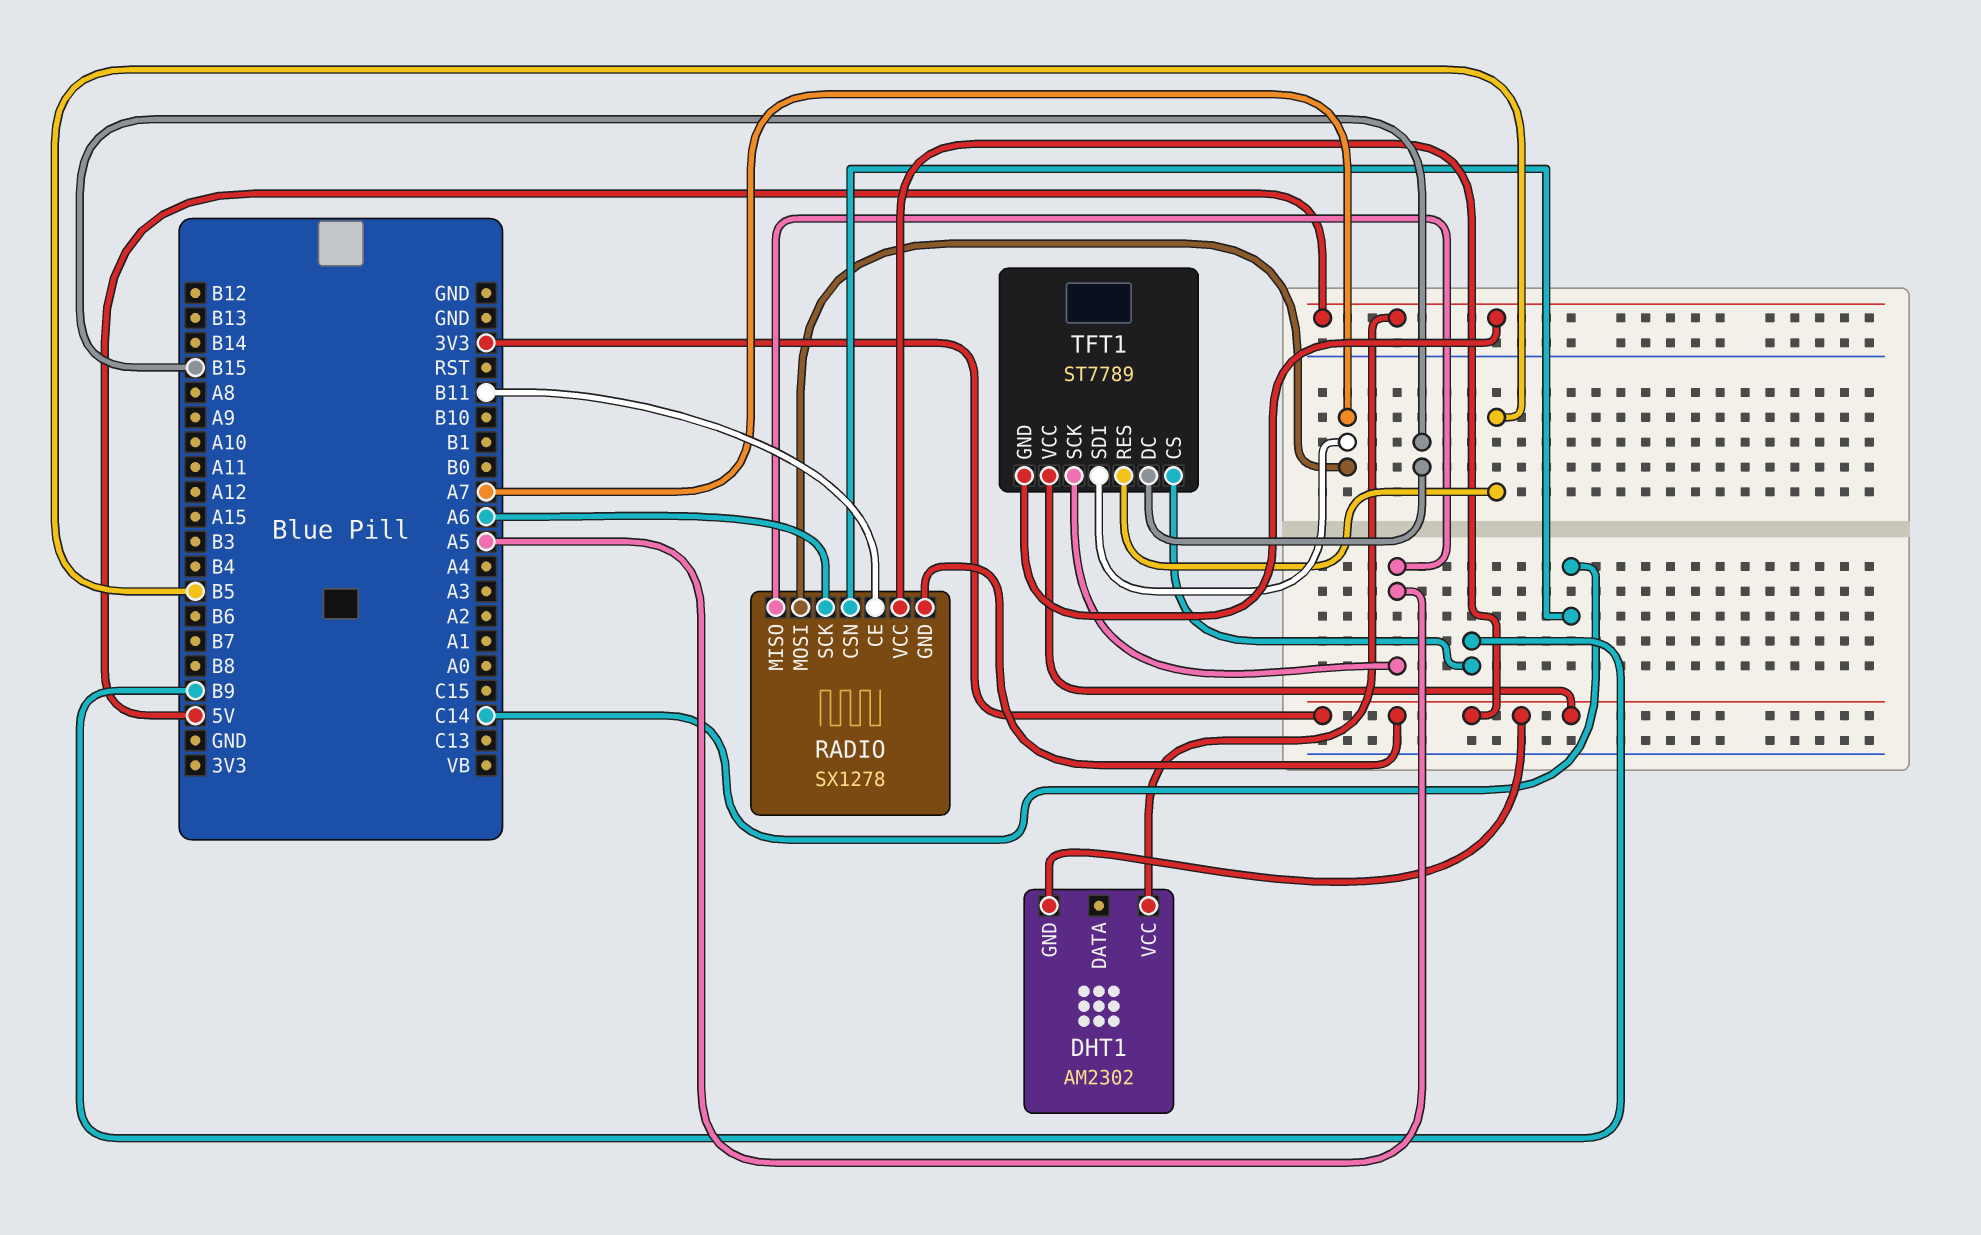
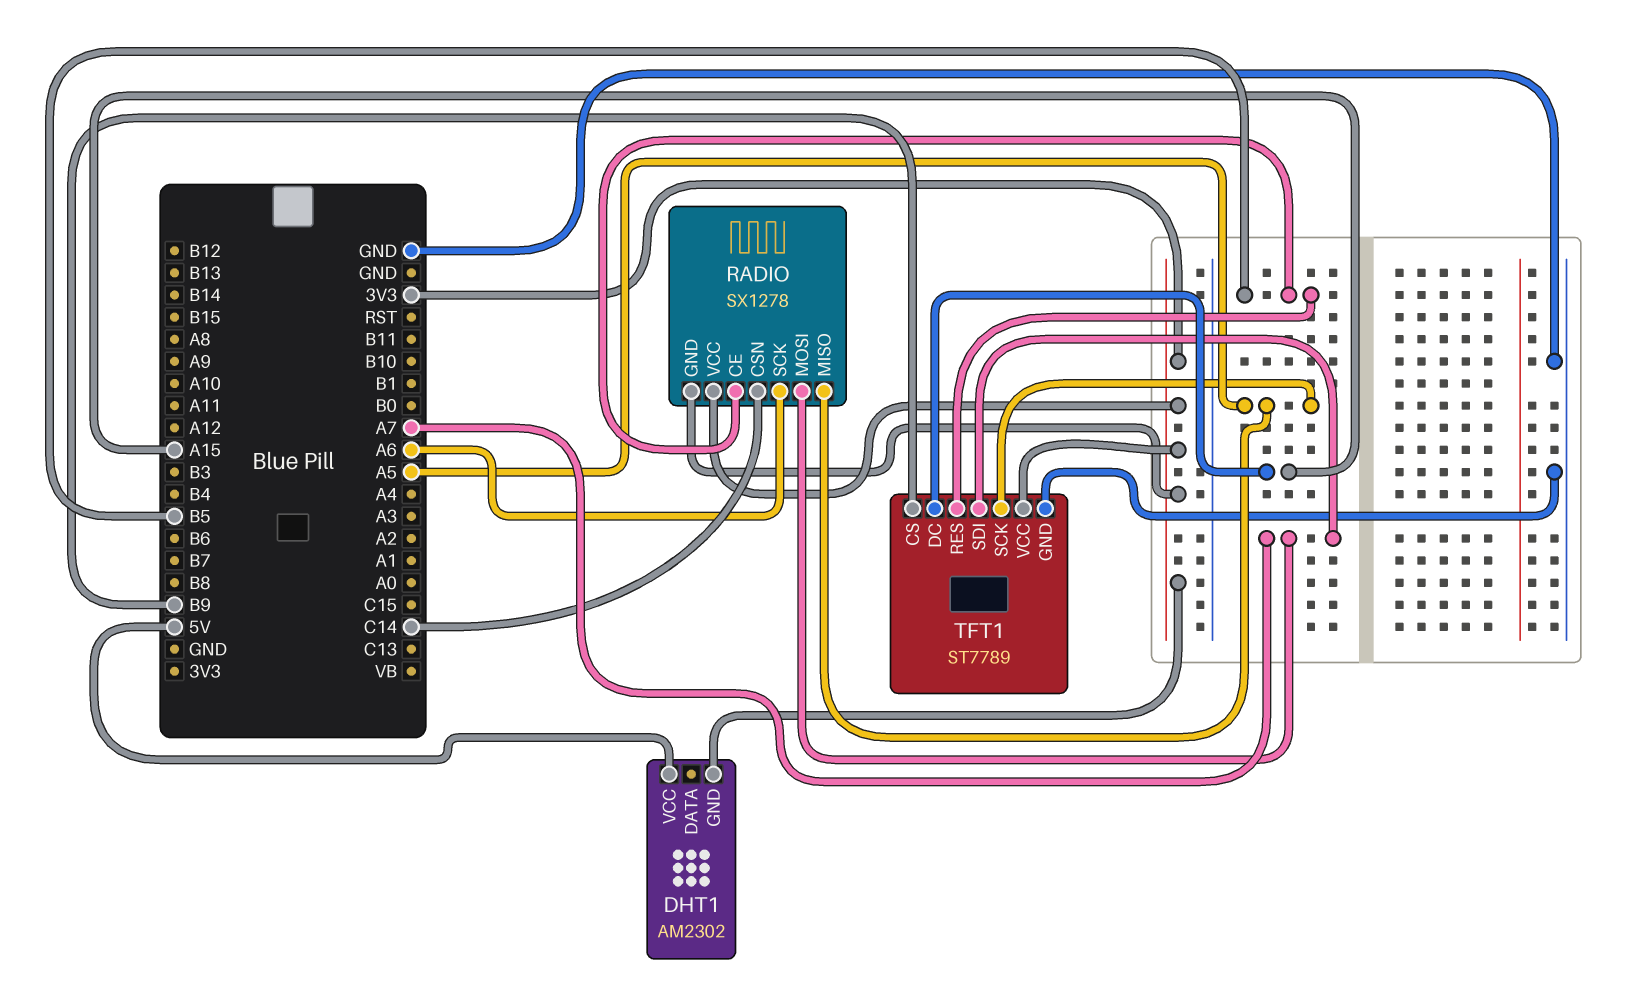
RADIO pin CE: B11 -> B5
TFT1 pin DC: B15 -> A15
TFT1 pin GND: 5V -> GND

